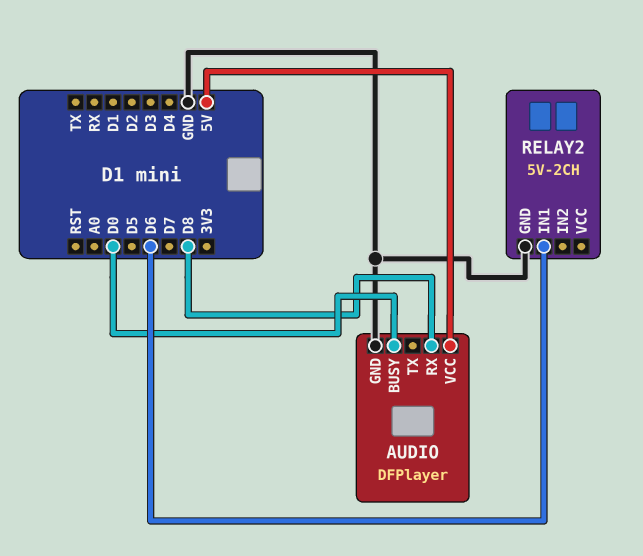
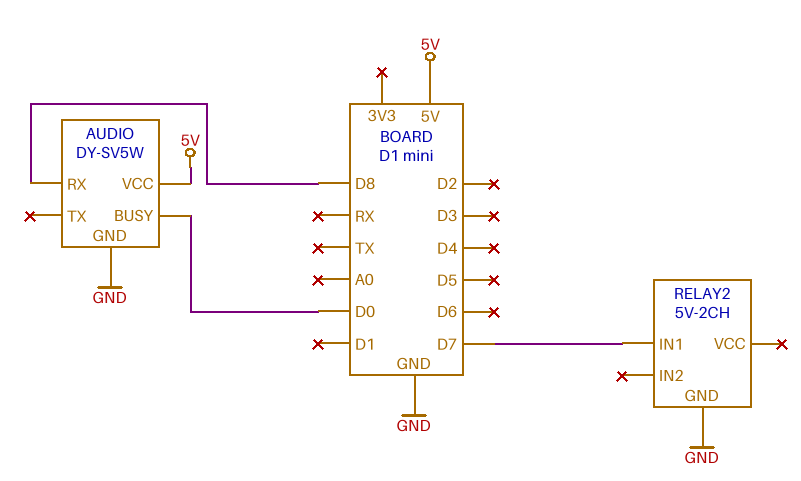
AUDIO: DFPlayer -> DY-SV5W
RELAY2 pin IN1: D6 -> D7

